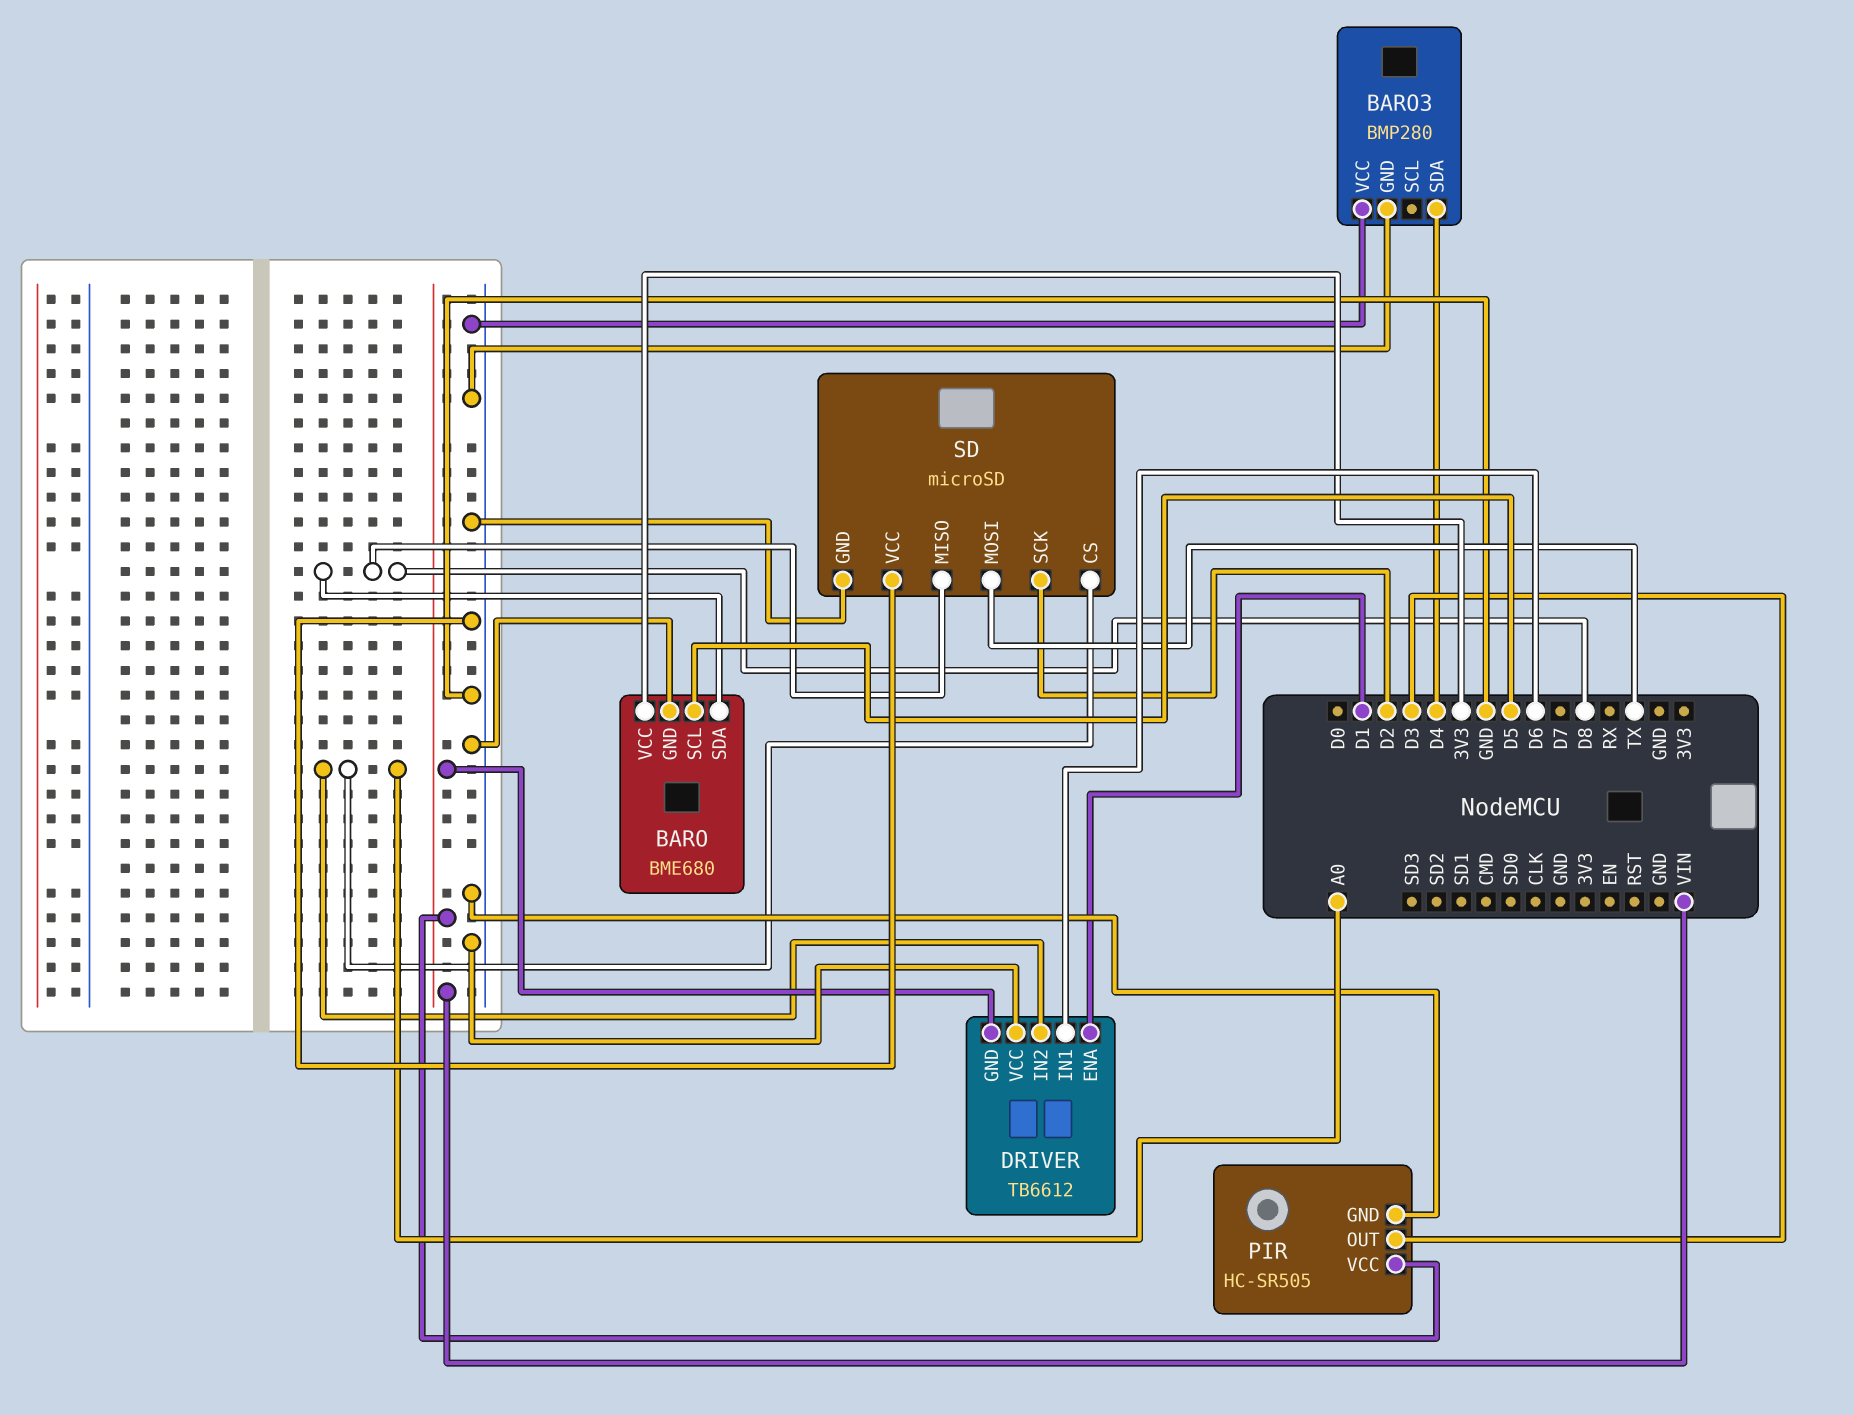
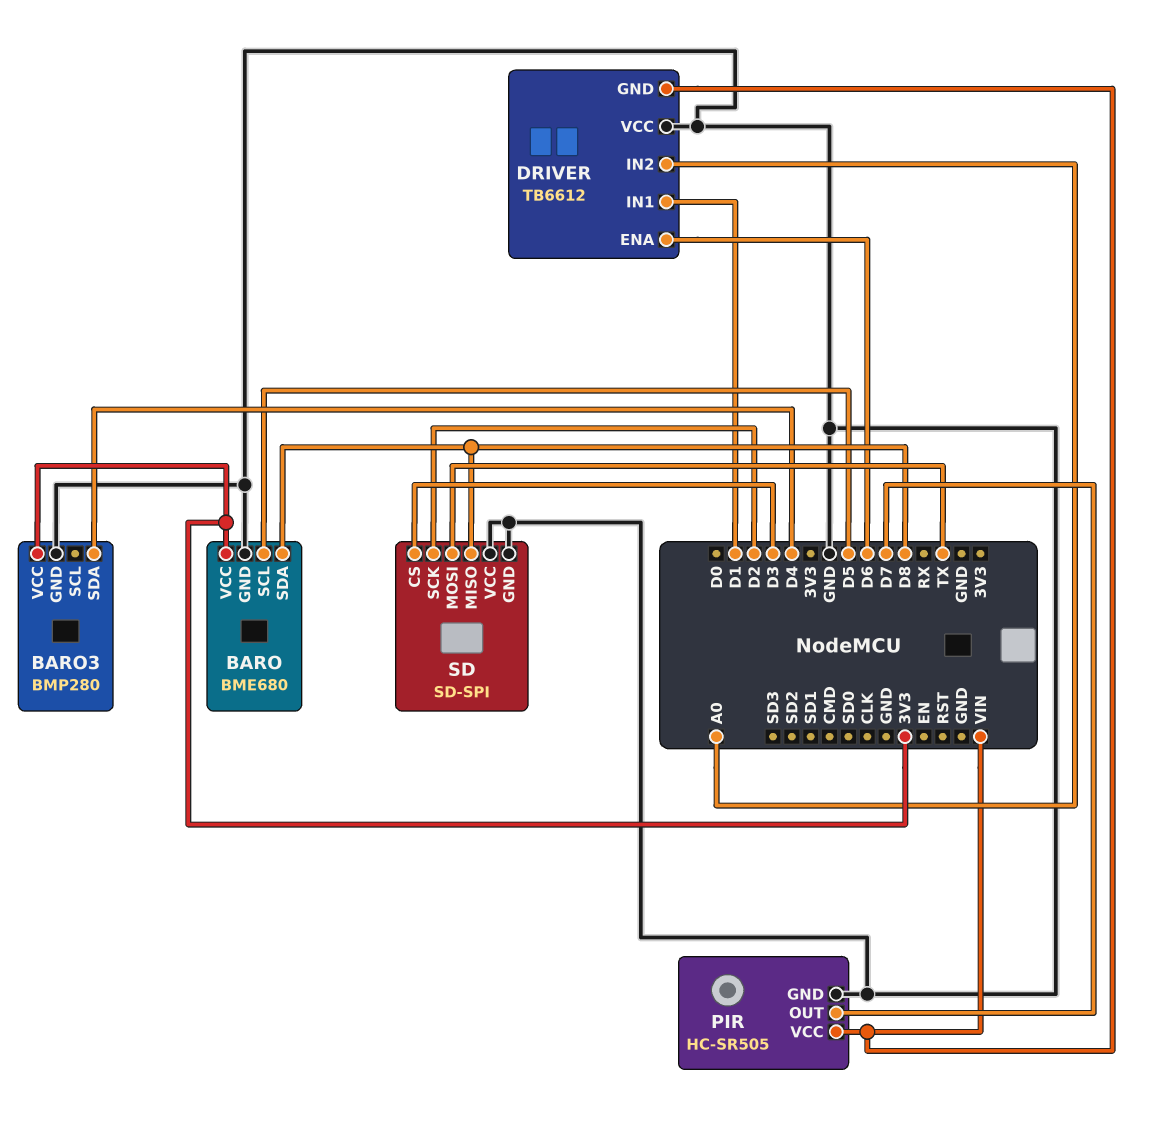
BARO3 pin VCC: GND -> 3V3
DRIVER pin ENA: D1 -> D6
DRIVER pin IN1: D6 -> D1
PIR pin OUT: D3 -> D7
SD: microSD -> SD-SPI
SD pin CS: A0 -> D3

